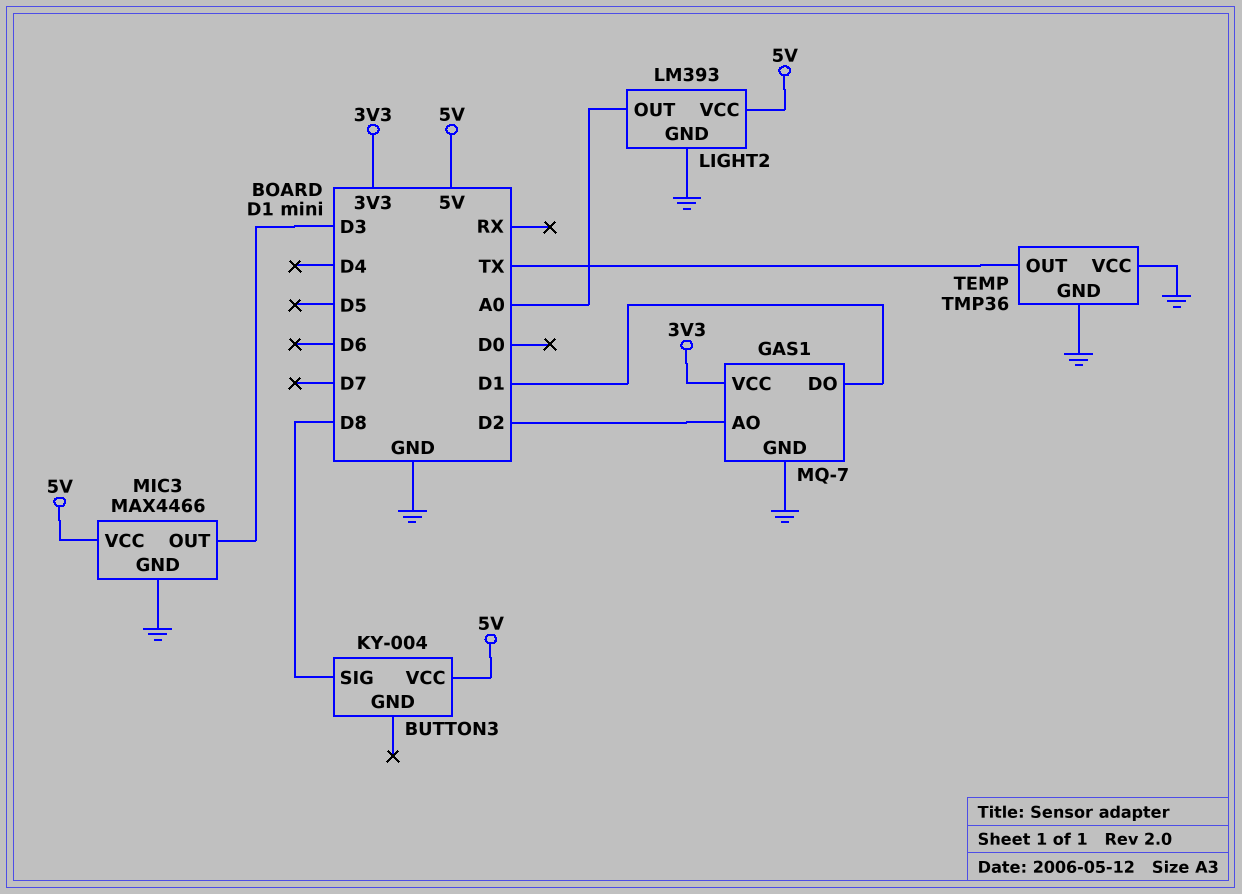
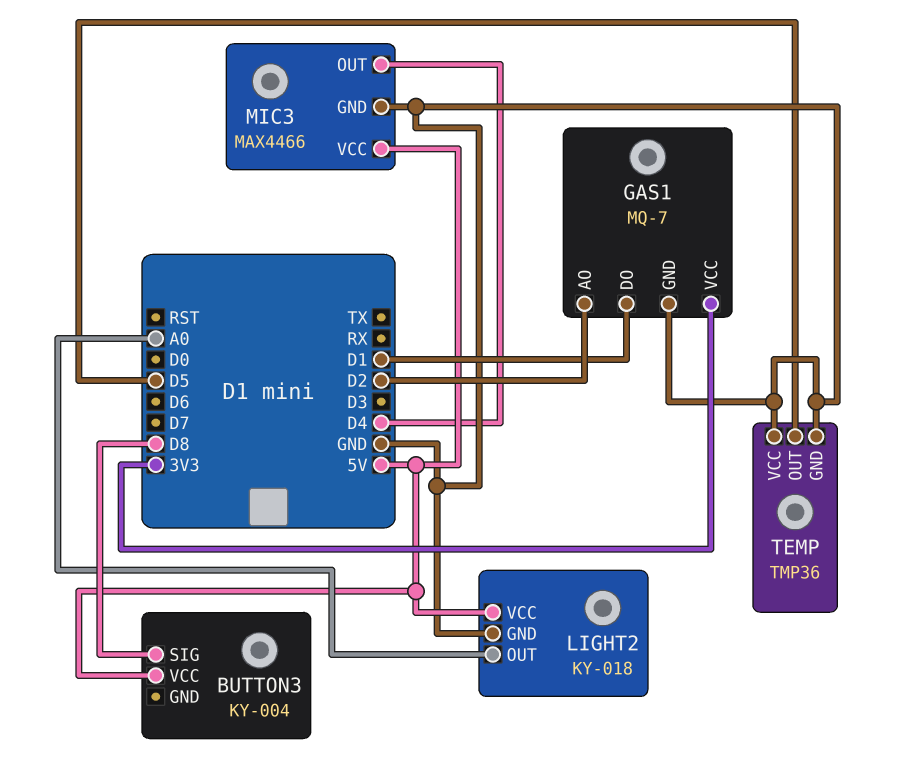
LIGHT2: LM393 -> KY-018
MIC3 pin OUT: D3 -> D4
TEMP pin OUT: TX -> D5

